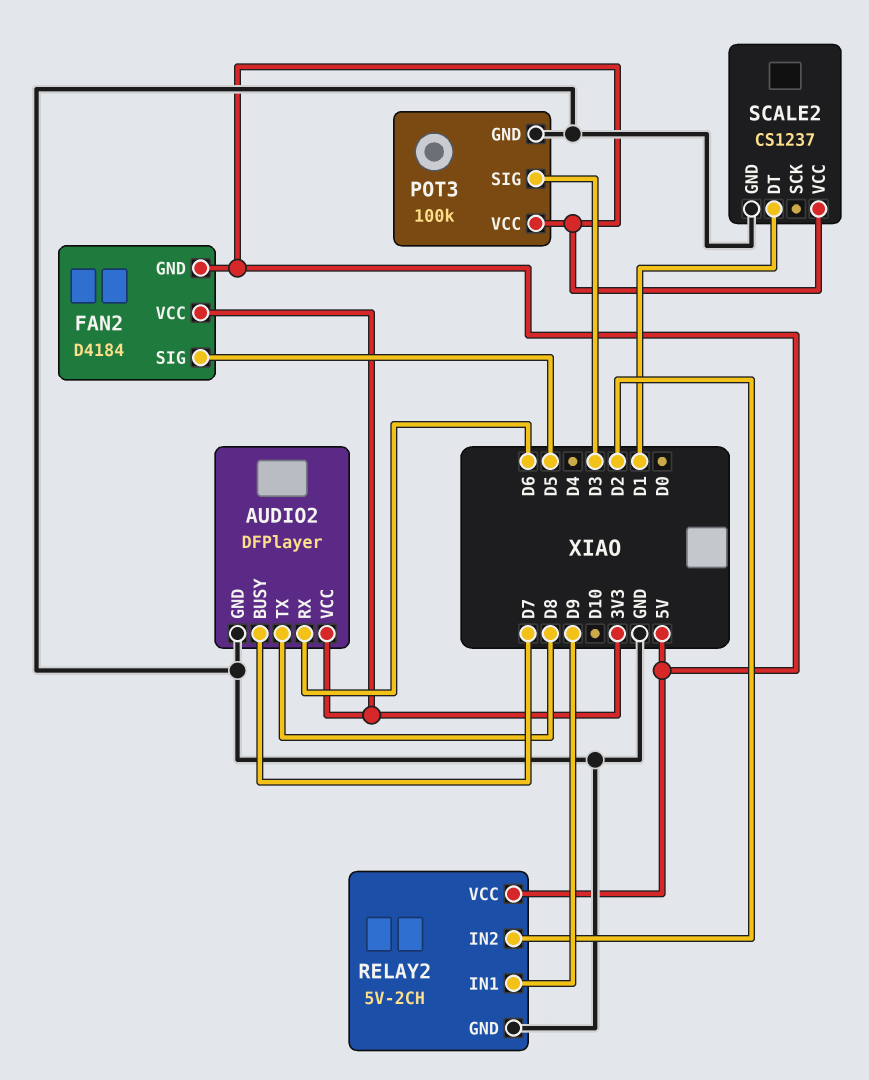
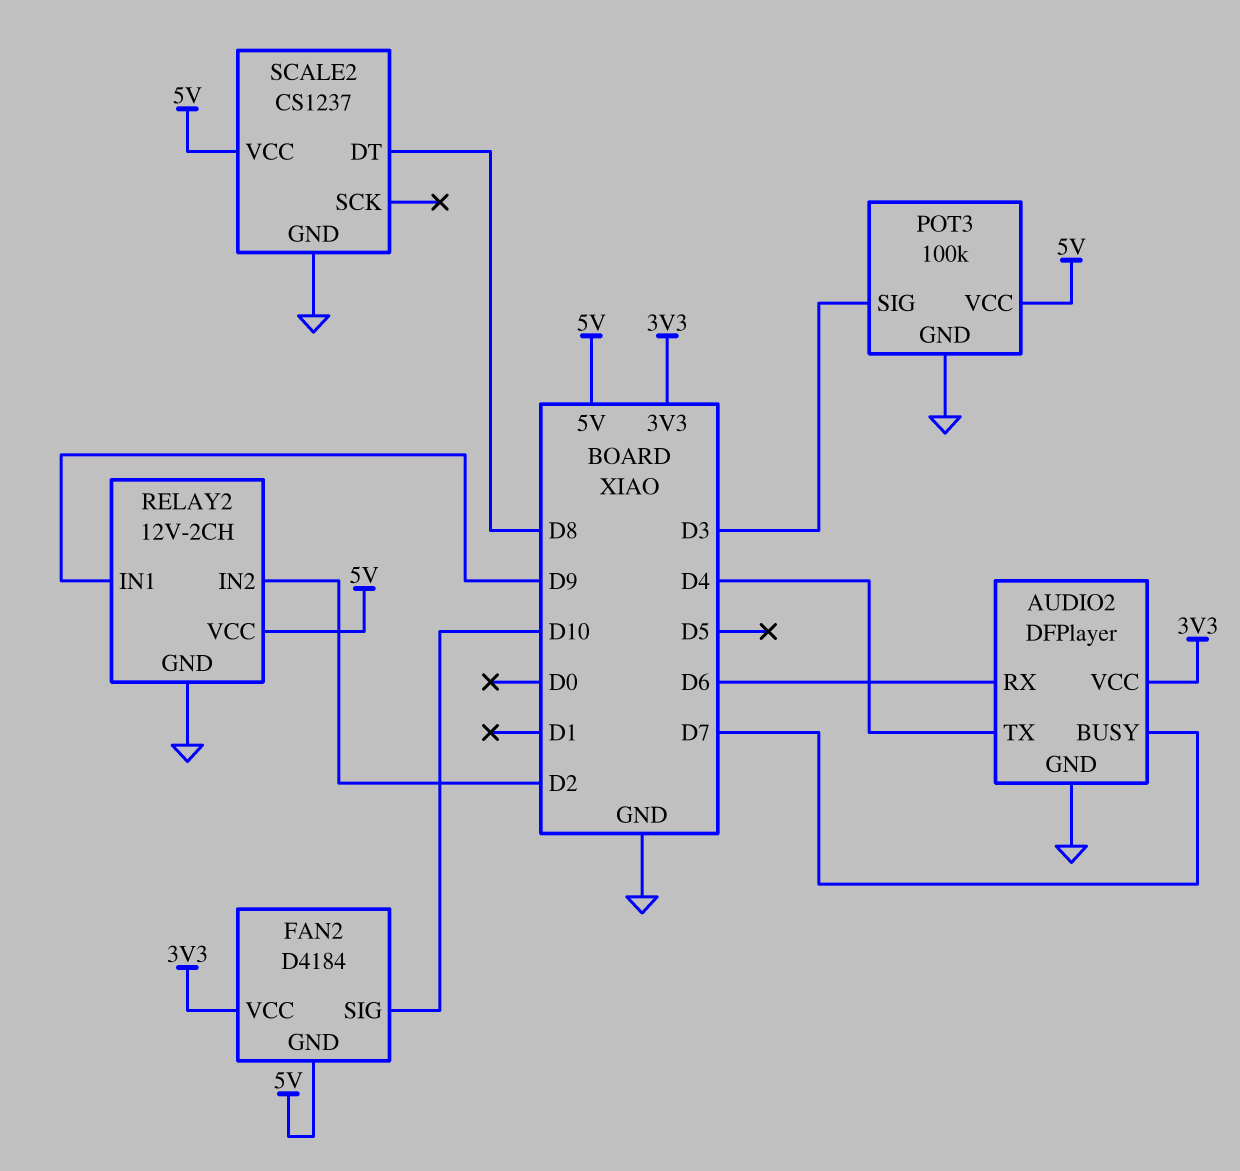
AUDIO2 pin TX: D8 -> D4
FAN2 pin SIG: D5 -> D10
RELAY2: 5V-2CH -> 12V-2CH
SCALE2 pin DT: D1 -> D8

